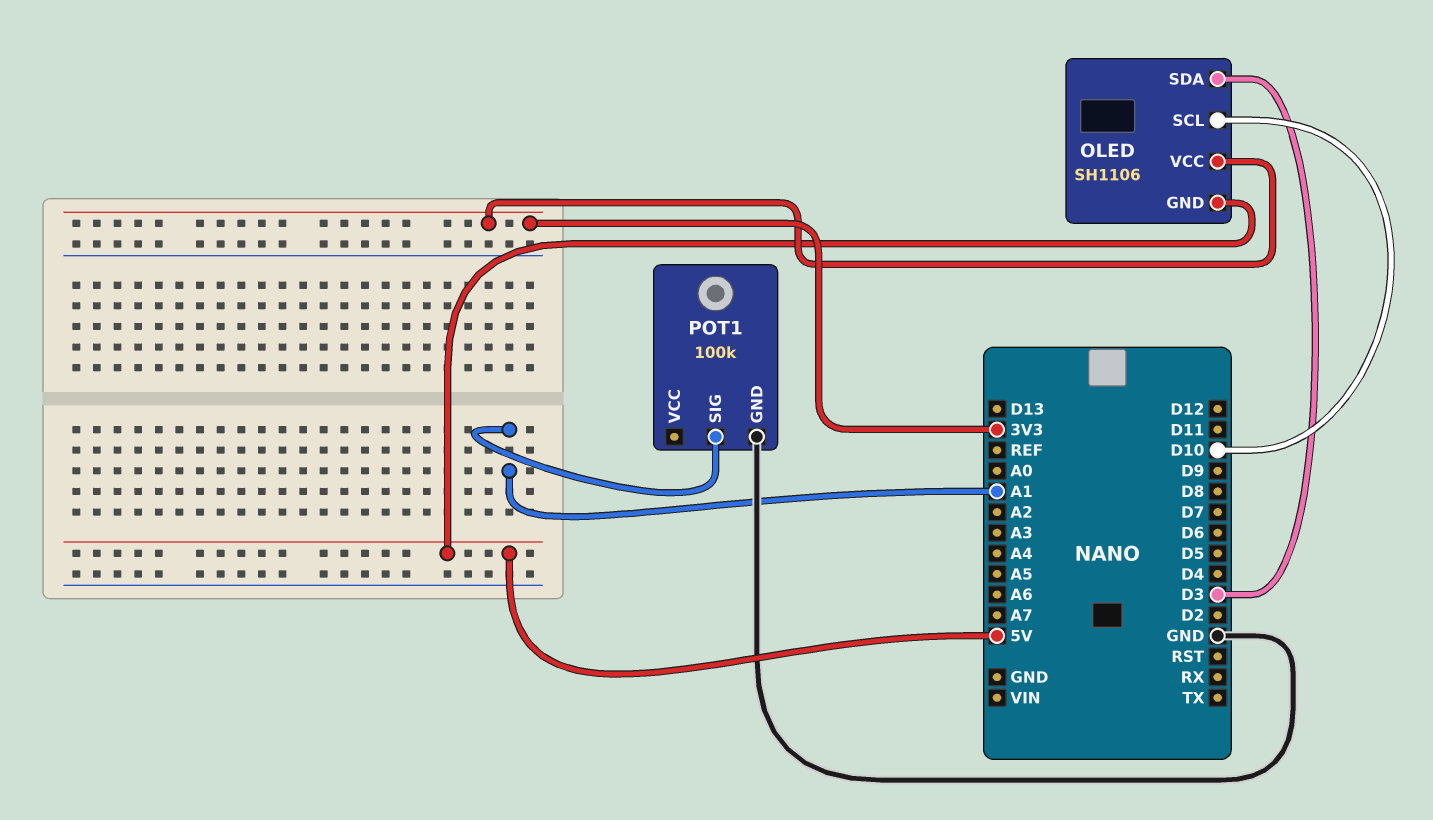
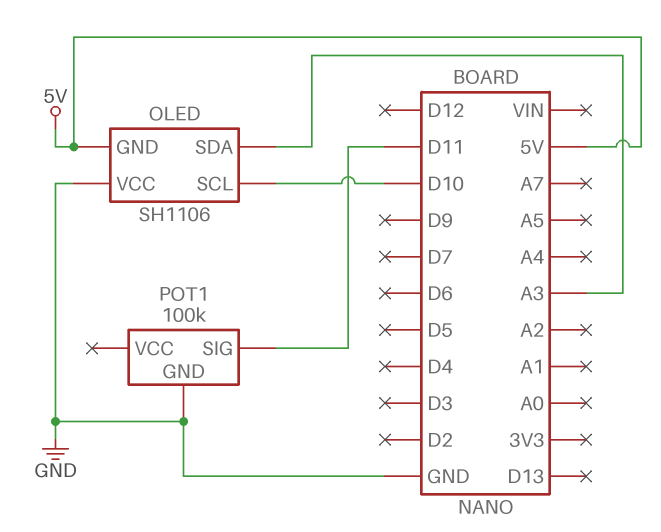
OLED pin SDA: D3 -> A3
OLED pin VCC: 3V3 -> GND
POT1 pin SIG: A1 -> D11

